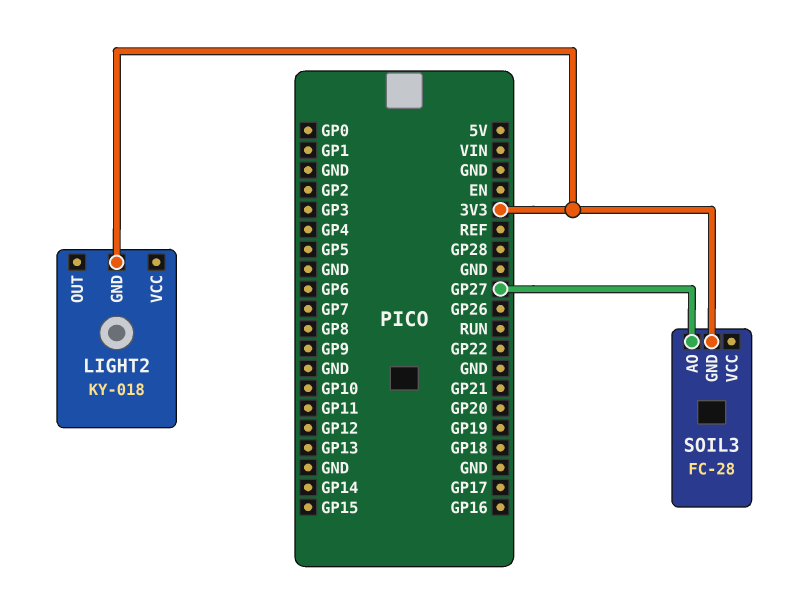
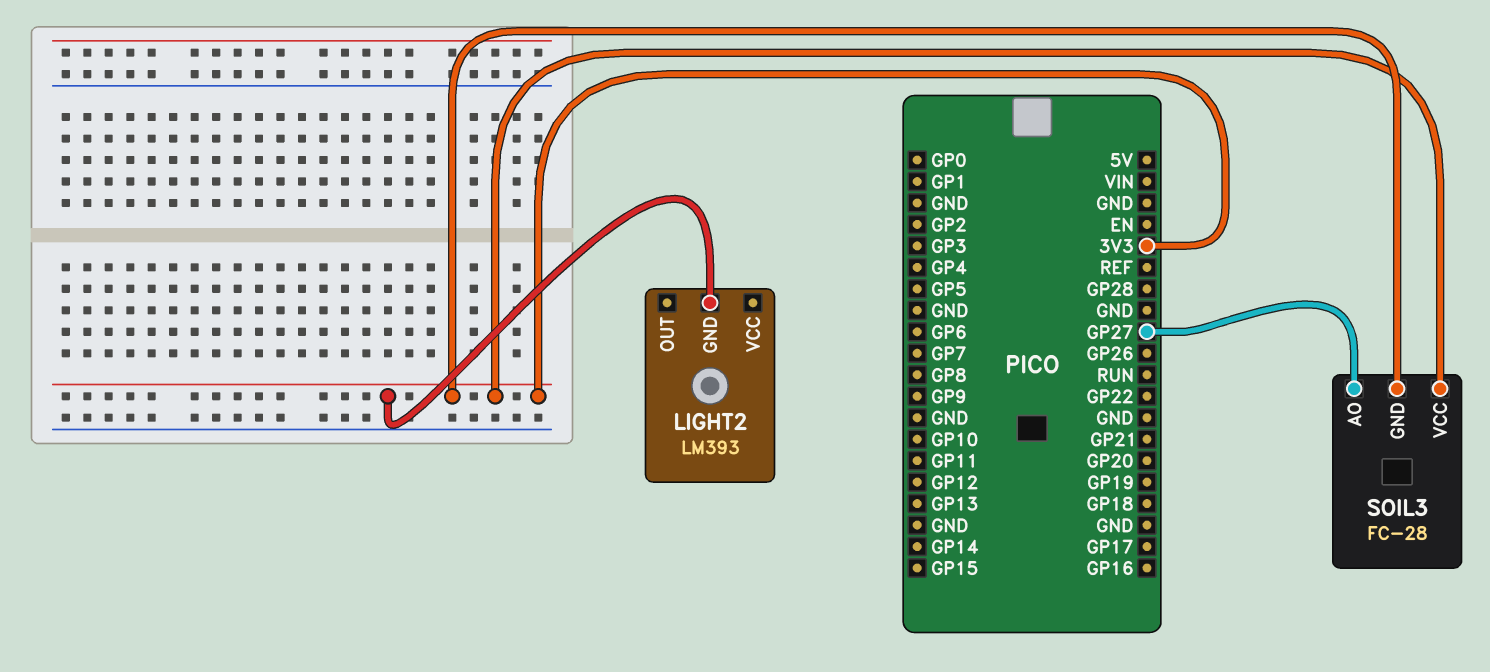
LIGHT2: KY-018 -> LM393
SOIL3 pin VCC: none -> 3V3

